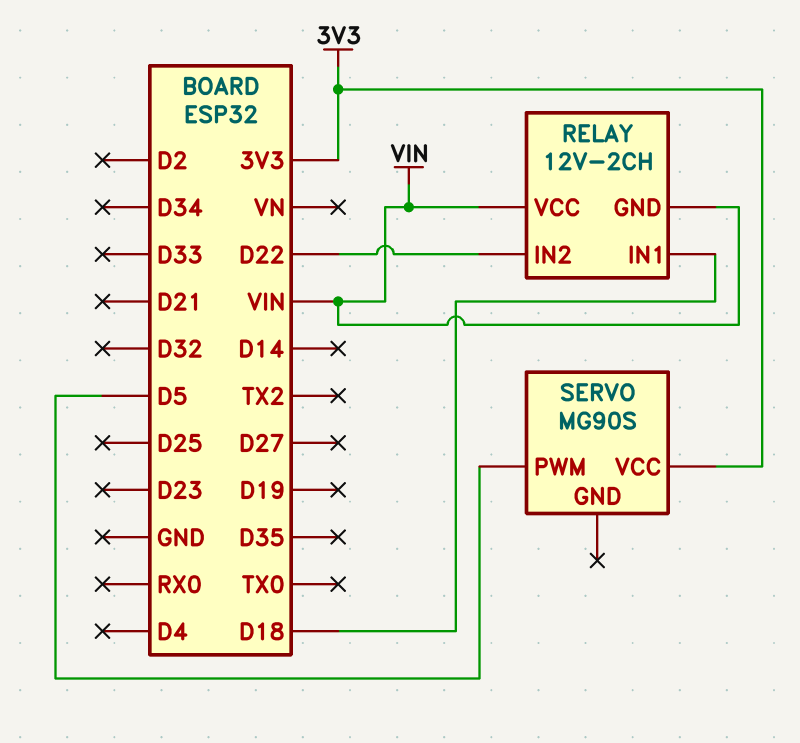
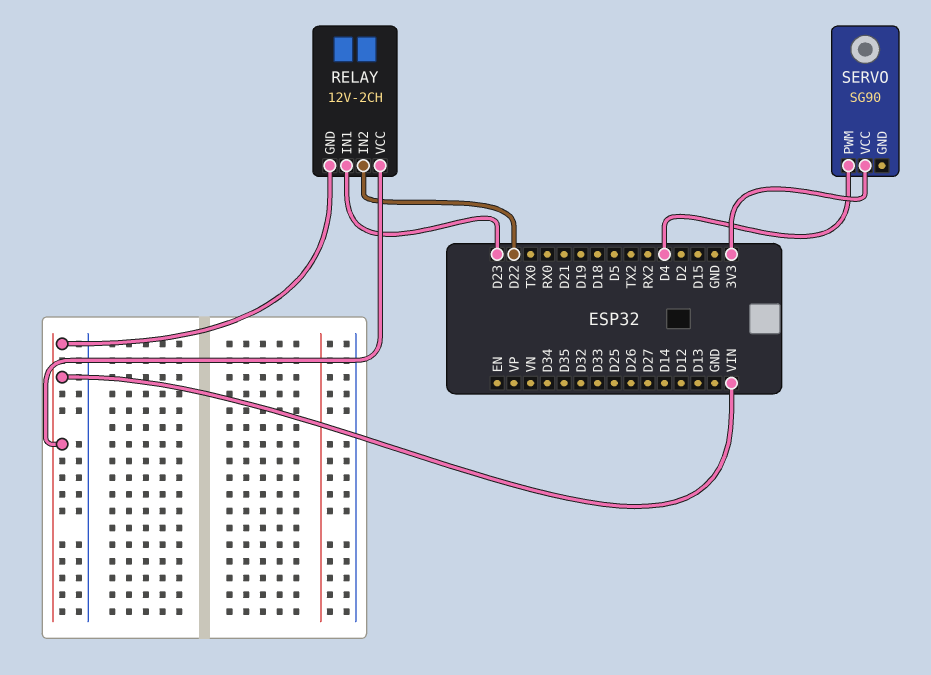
RELAY pin IN1: D18 -> D23
SERVO: MG90S -> SG90
SERVO pin PWM: D5 -> D4

